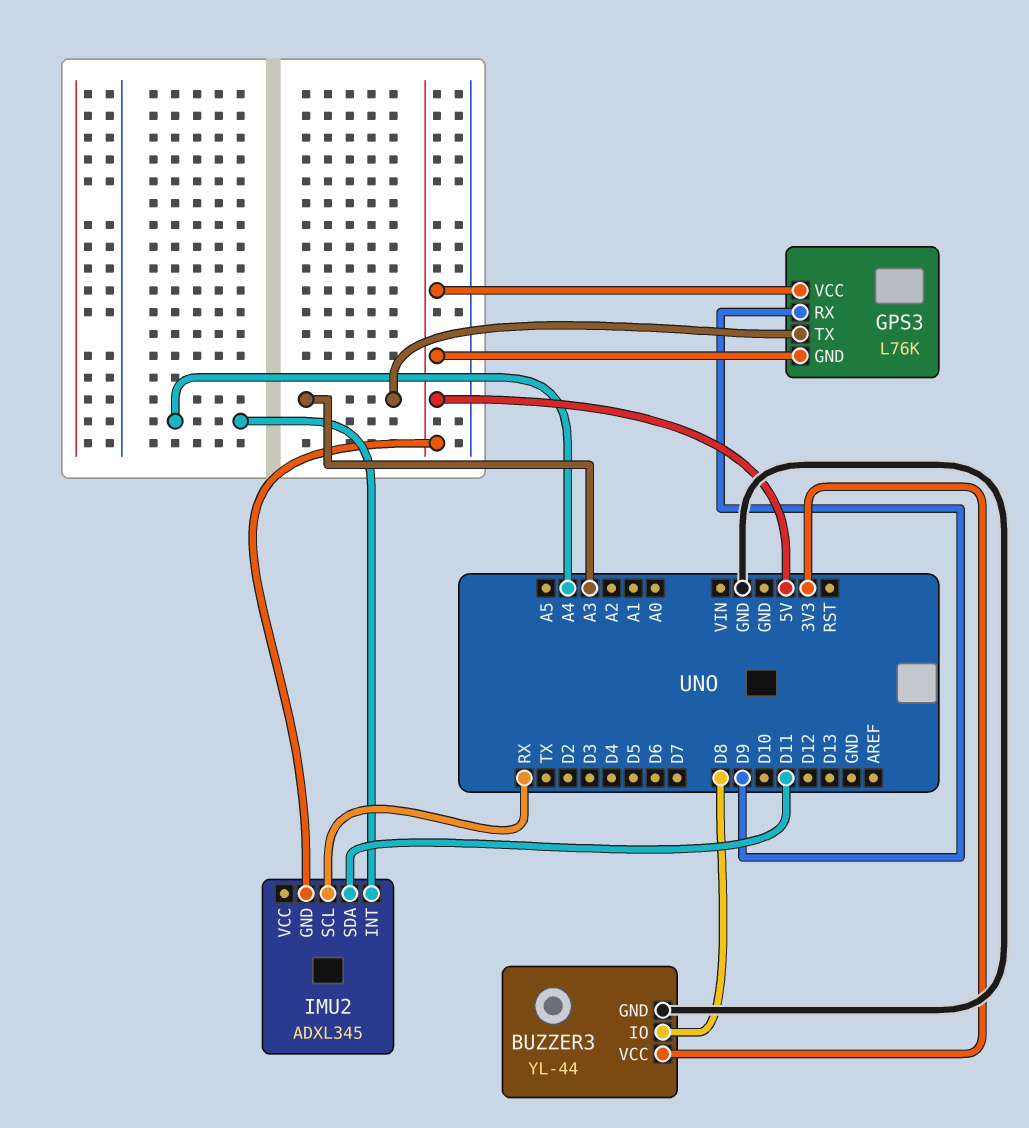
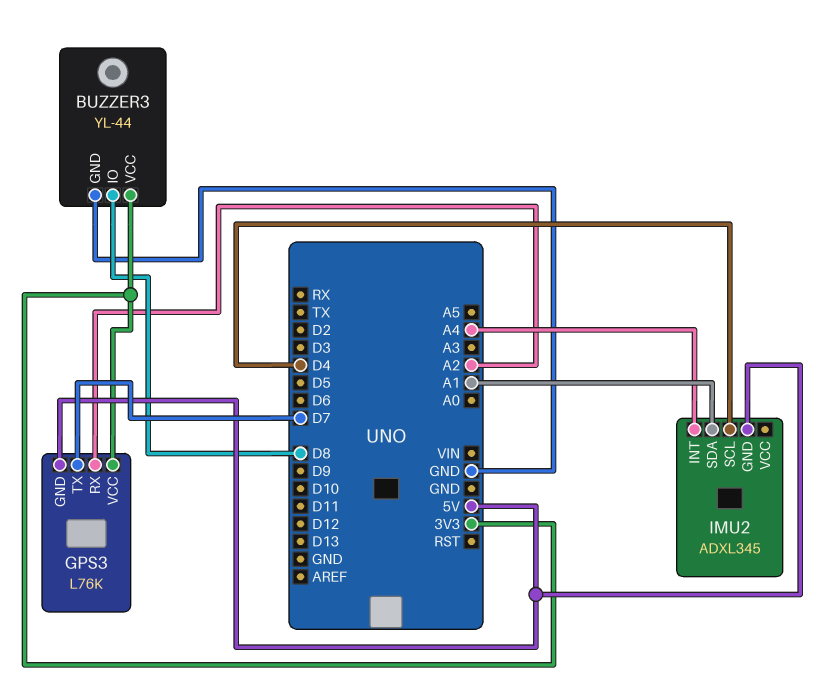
GPS3 pin RX: D9 -> A2
GPS3 pin TX: A3 -> D7
GPS3 pin VCC: 5V -> 3V3
IMU2 pin SCL: RX -> D4
IMU2 pin SDA: D11 -> A1

